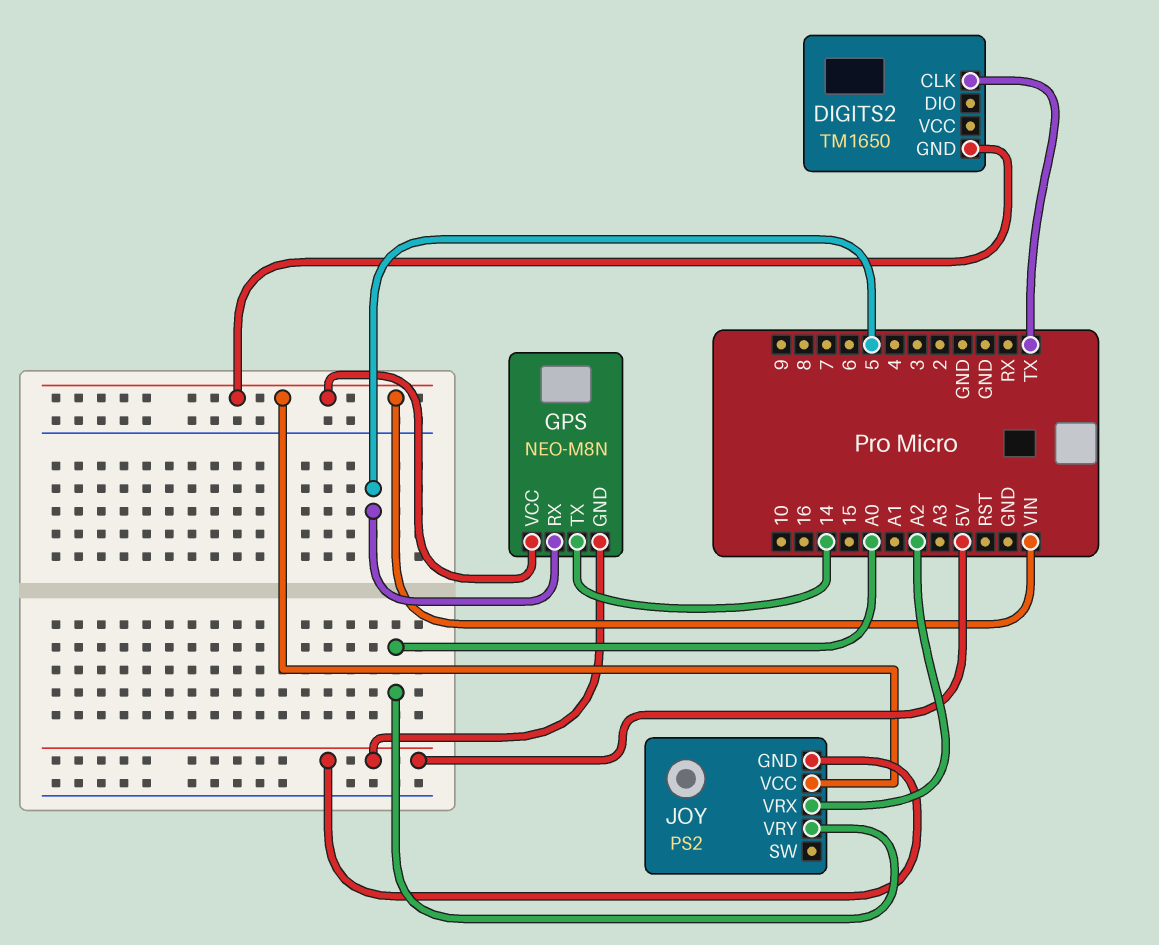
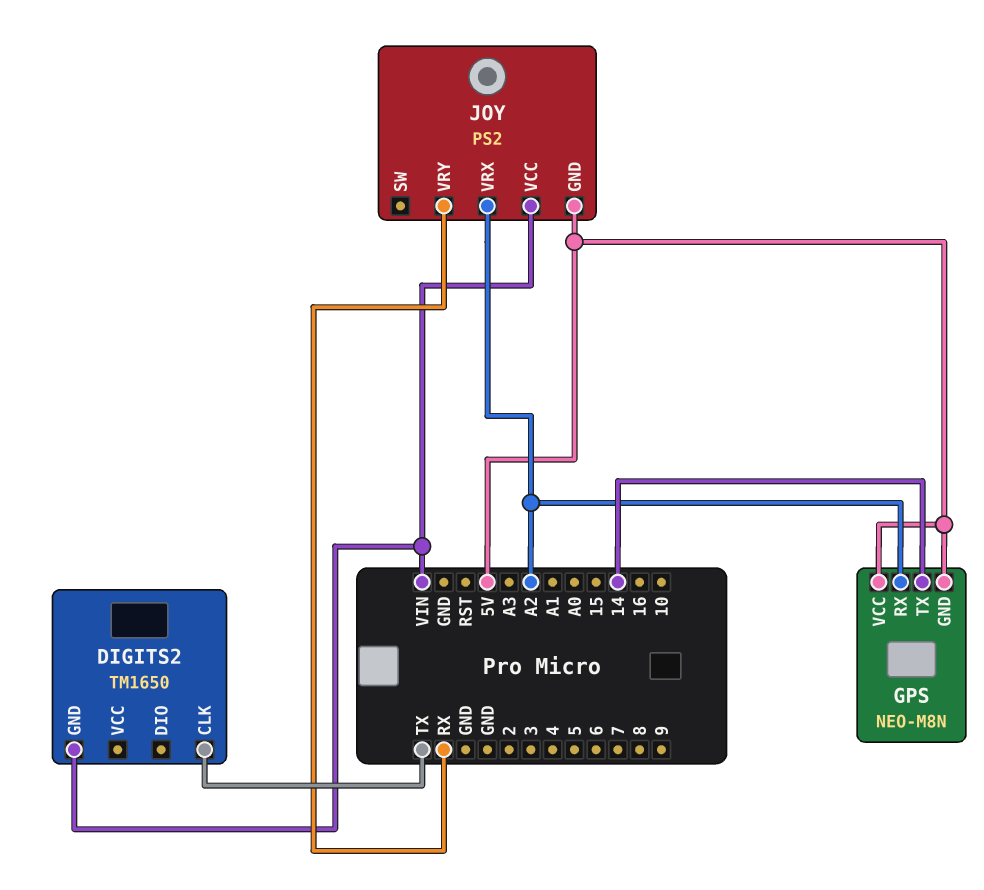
GPS pin RX: 5 -> A2
GPS pin VCC: VIN -> 5V
JOY pin VRY: A0 -> RX

